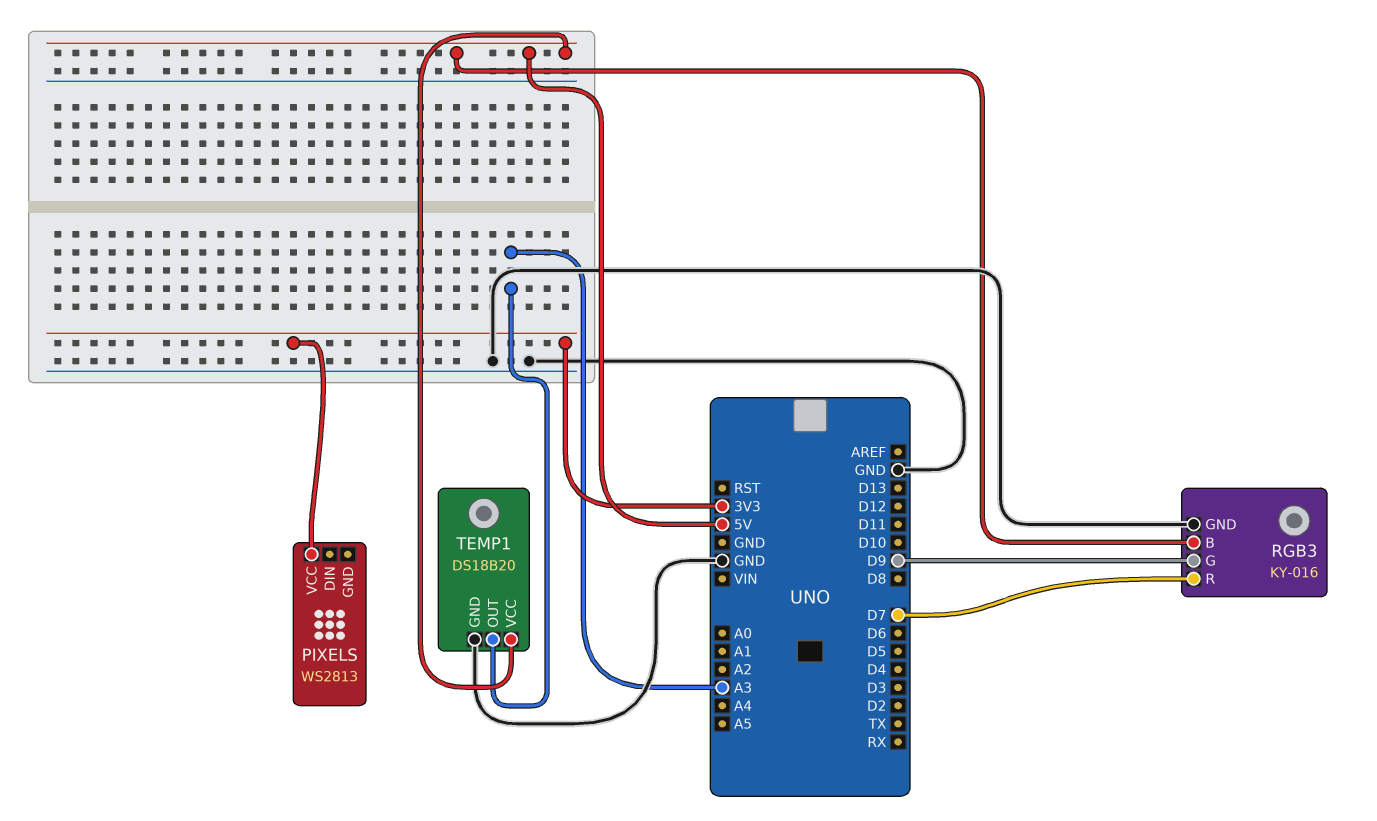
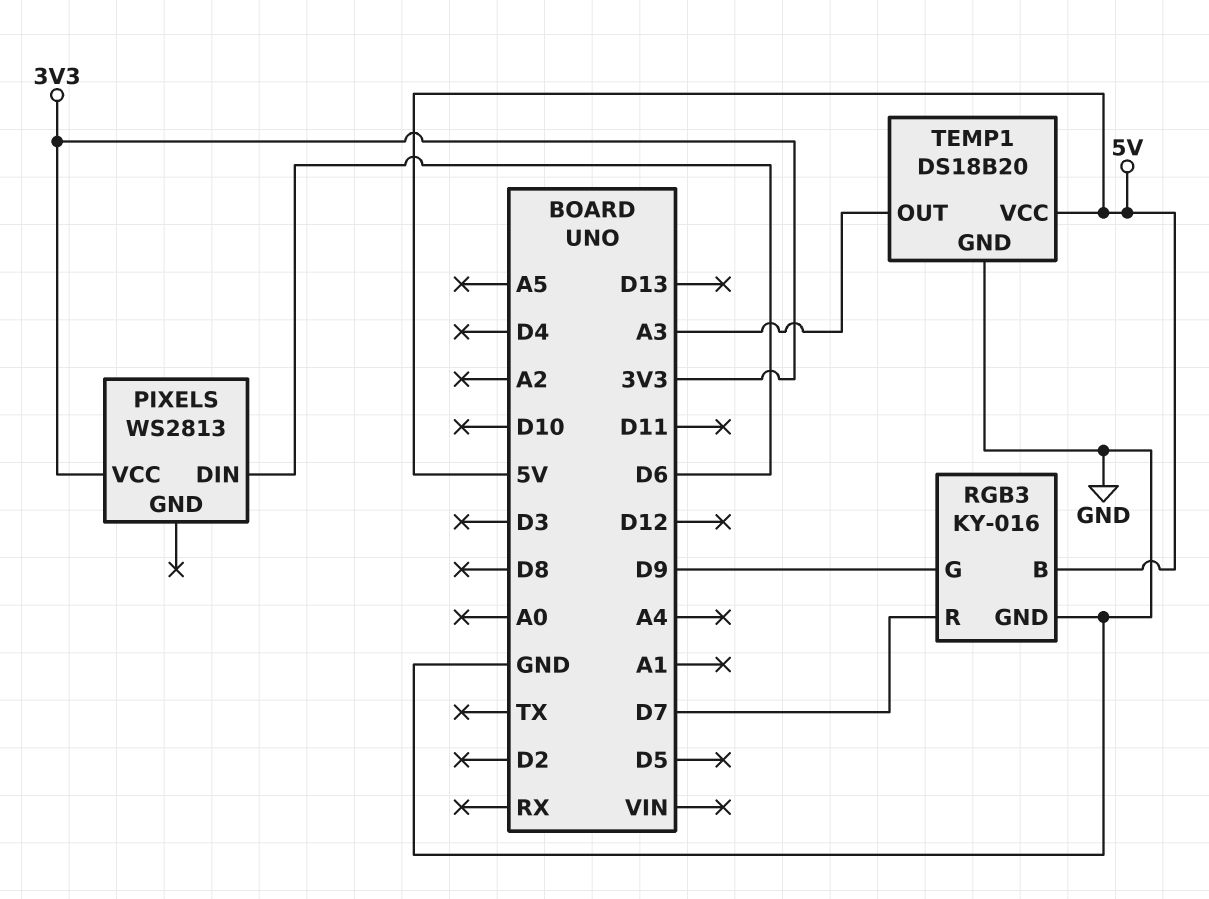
PIXELS pin DIN: none -> D6

